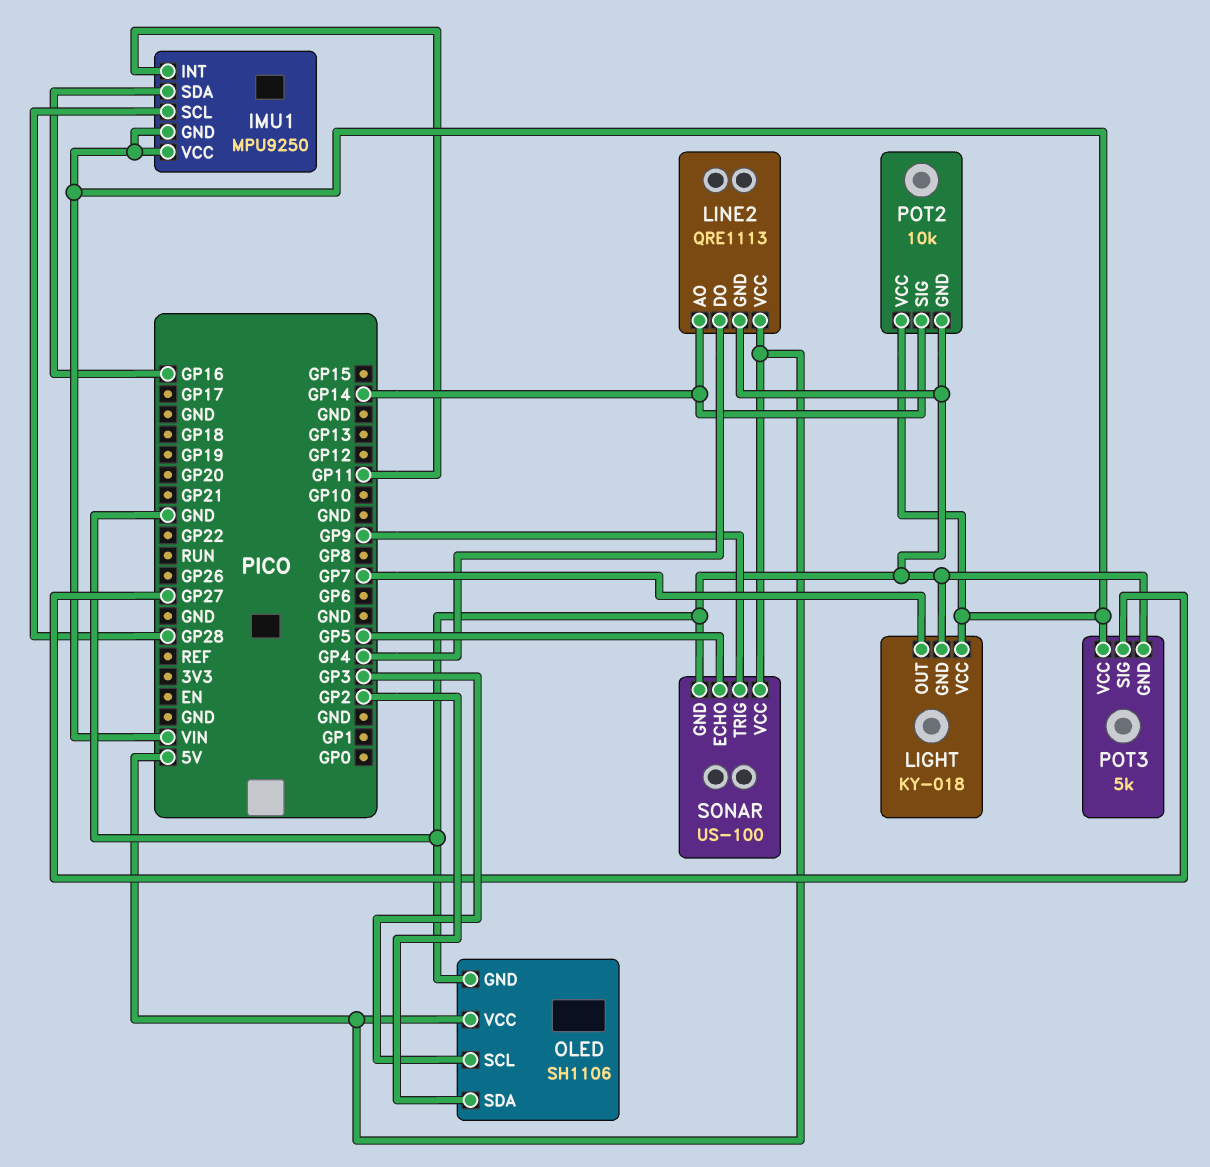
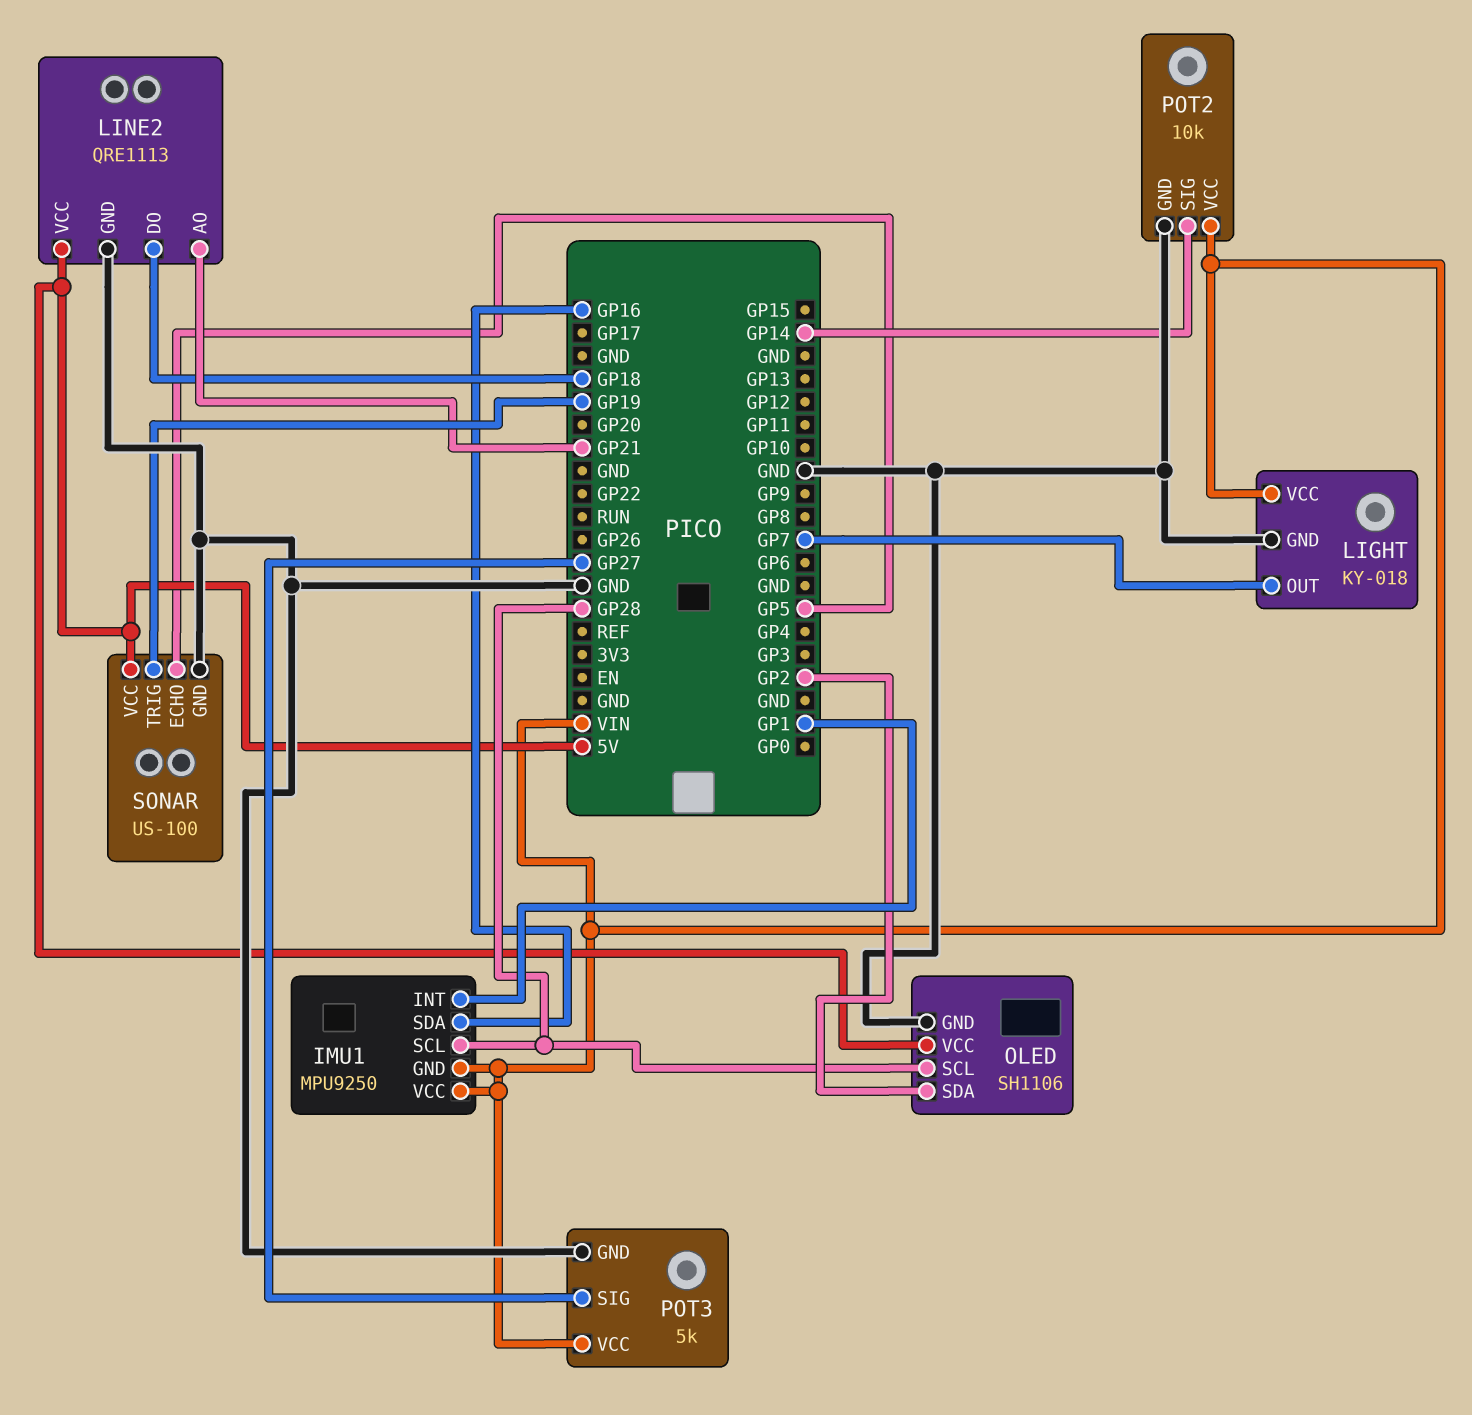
IMU1 pin INT: GP11 -> GP1
LINE2 pin AO: GP14 -> GP21
LINE2 pin DO: GP4 -> GP18
OLED pin SCL: GP3 -> GP28
SONAR pin TRIG: GP9 -> GP19

